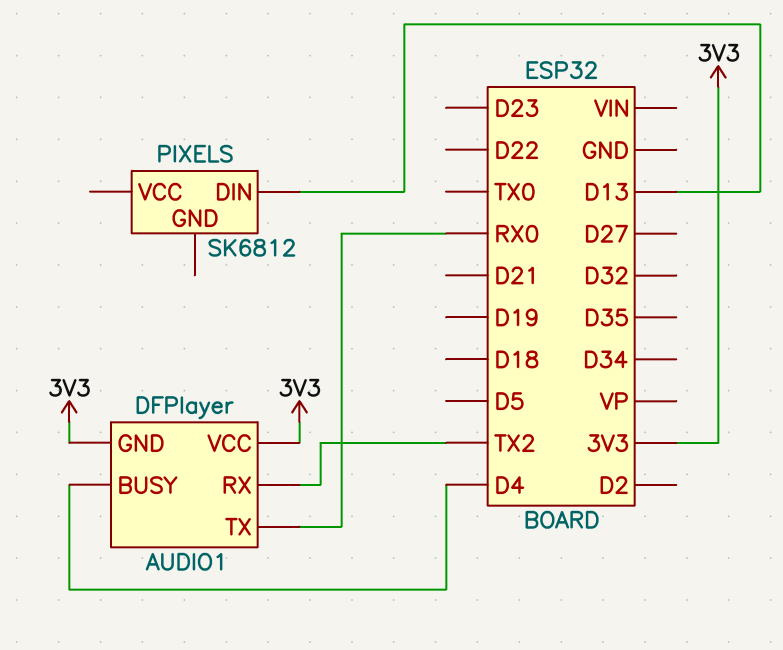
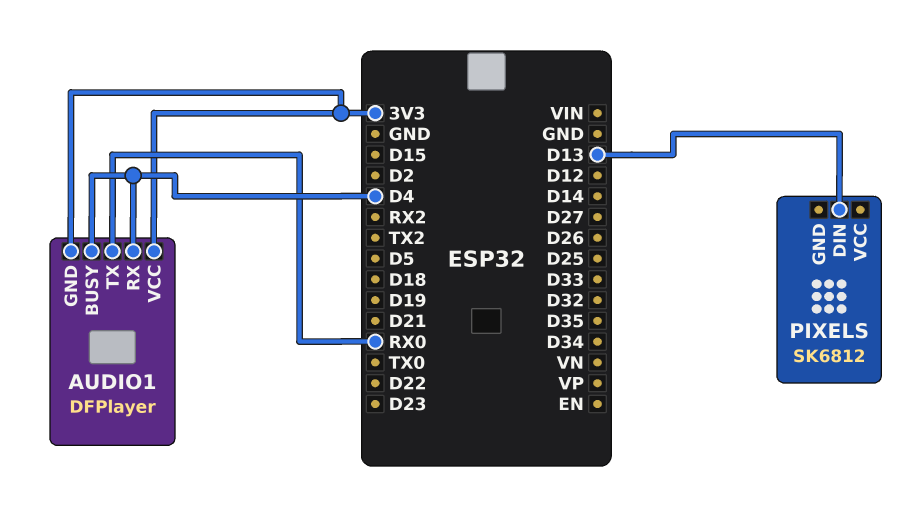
AUDIO1 pin RX: TX2 -> D4

